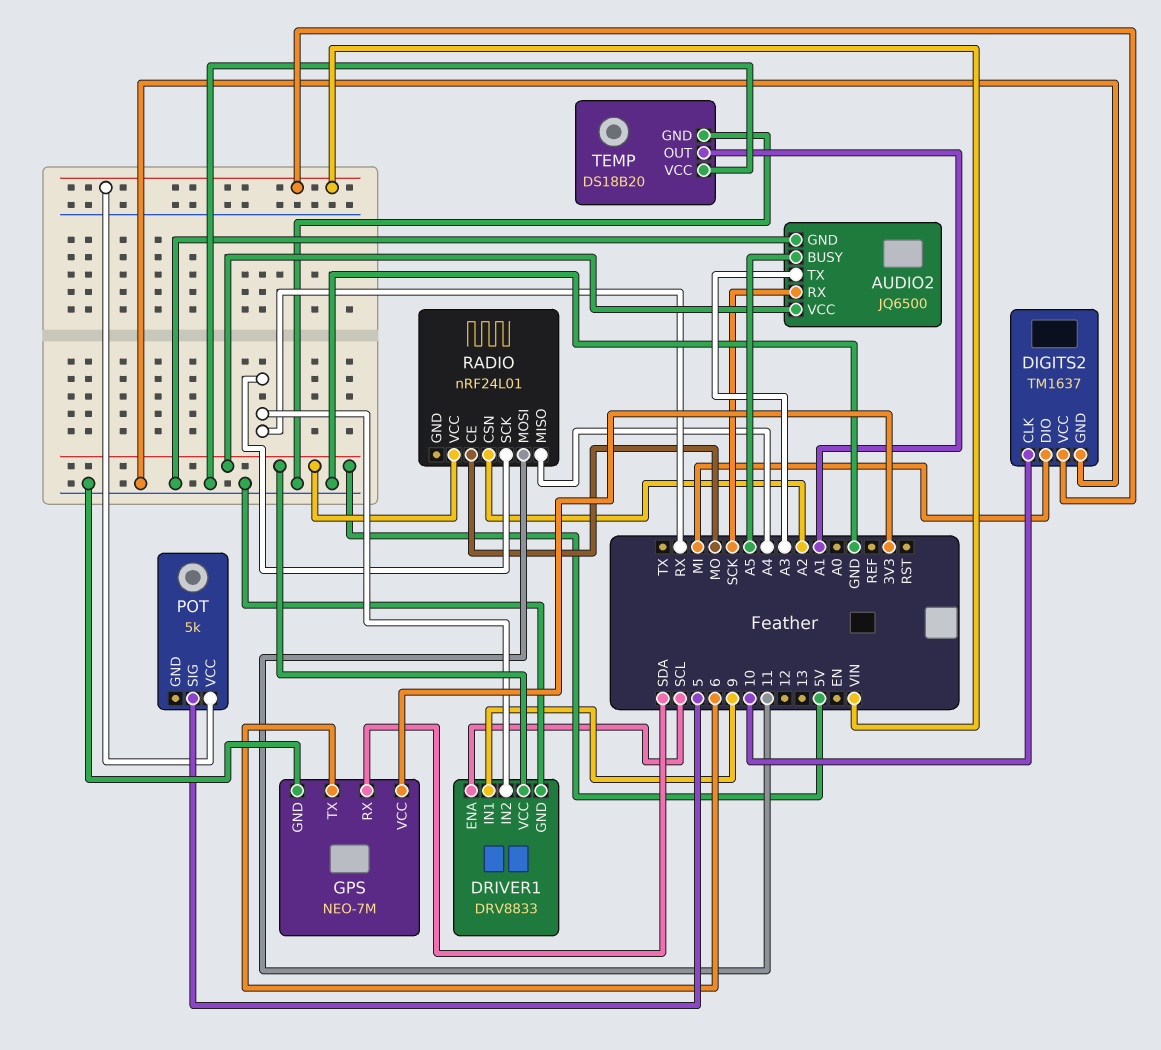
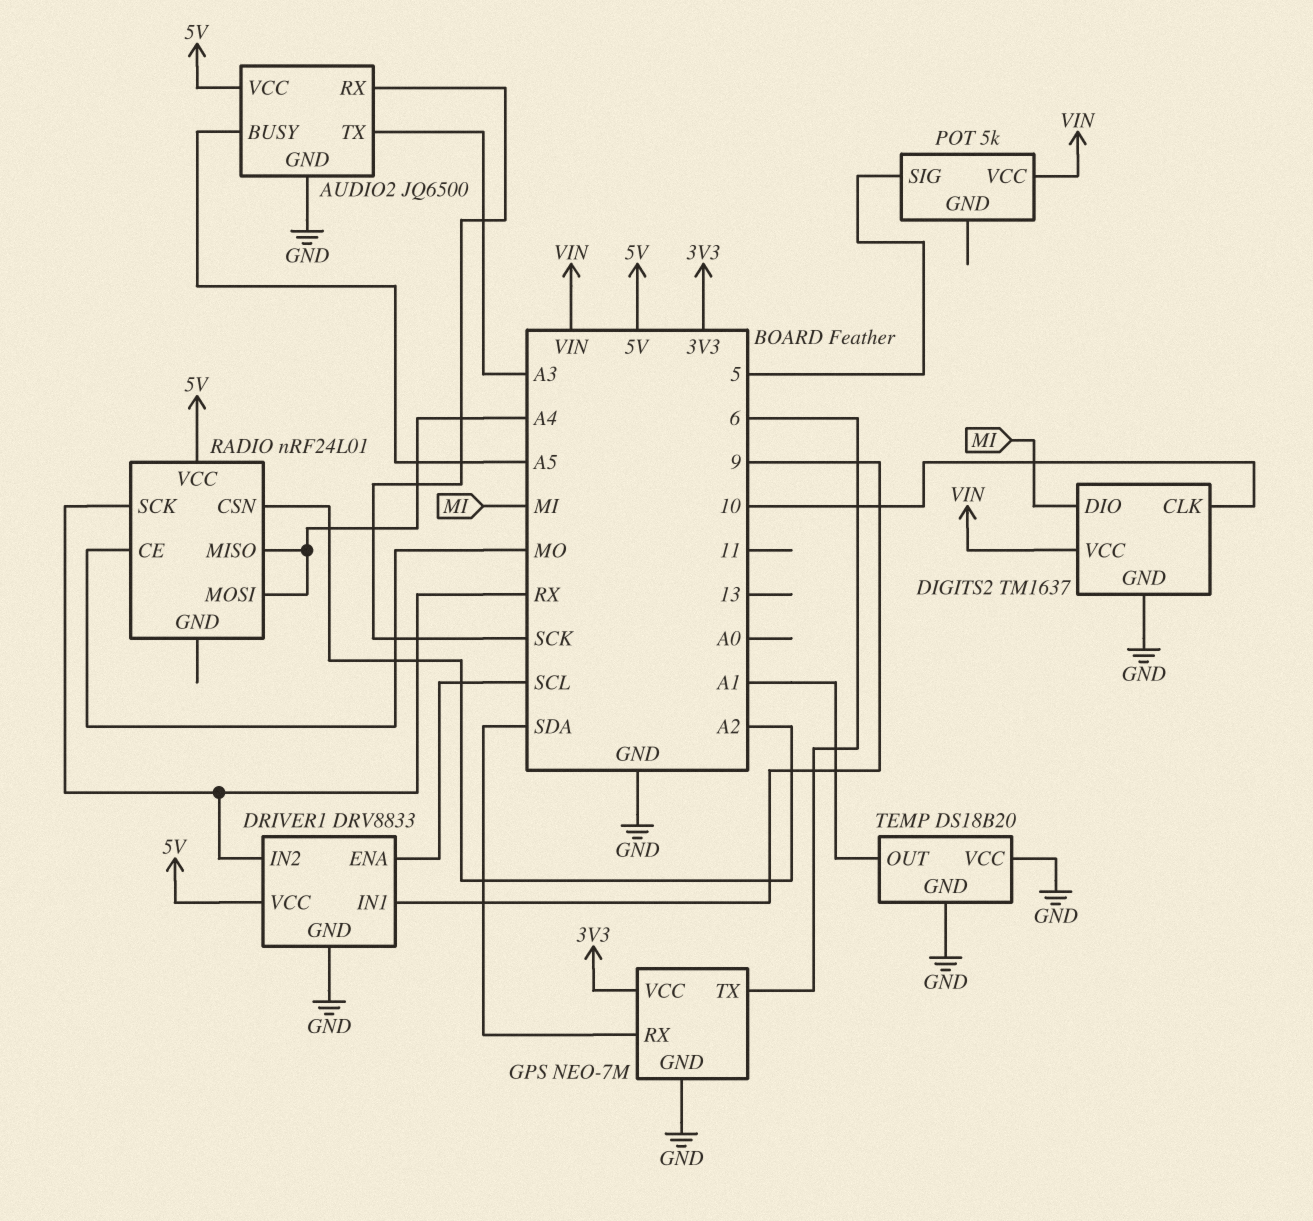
RADIO pin MOSI: 11 -> A4

